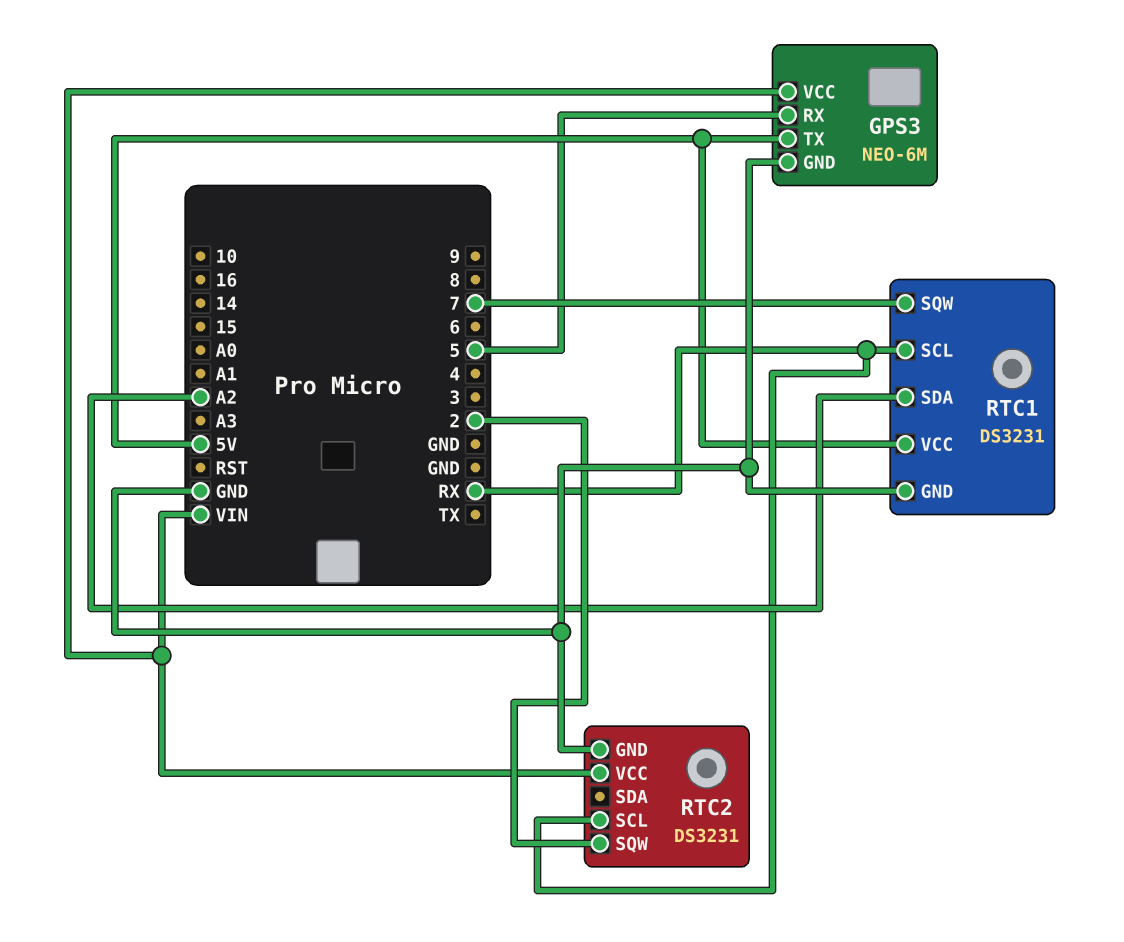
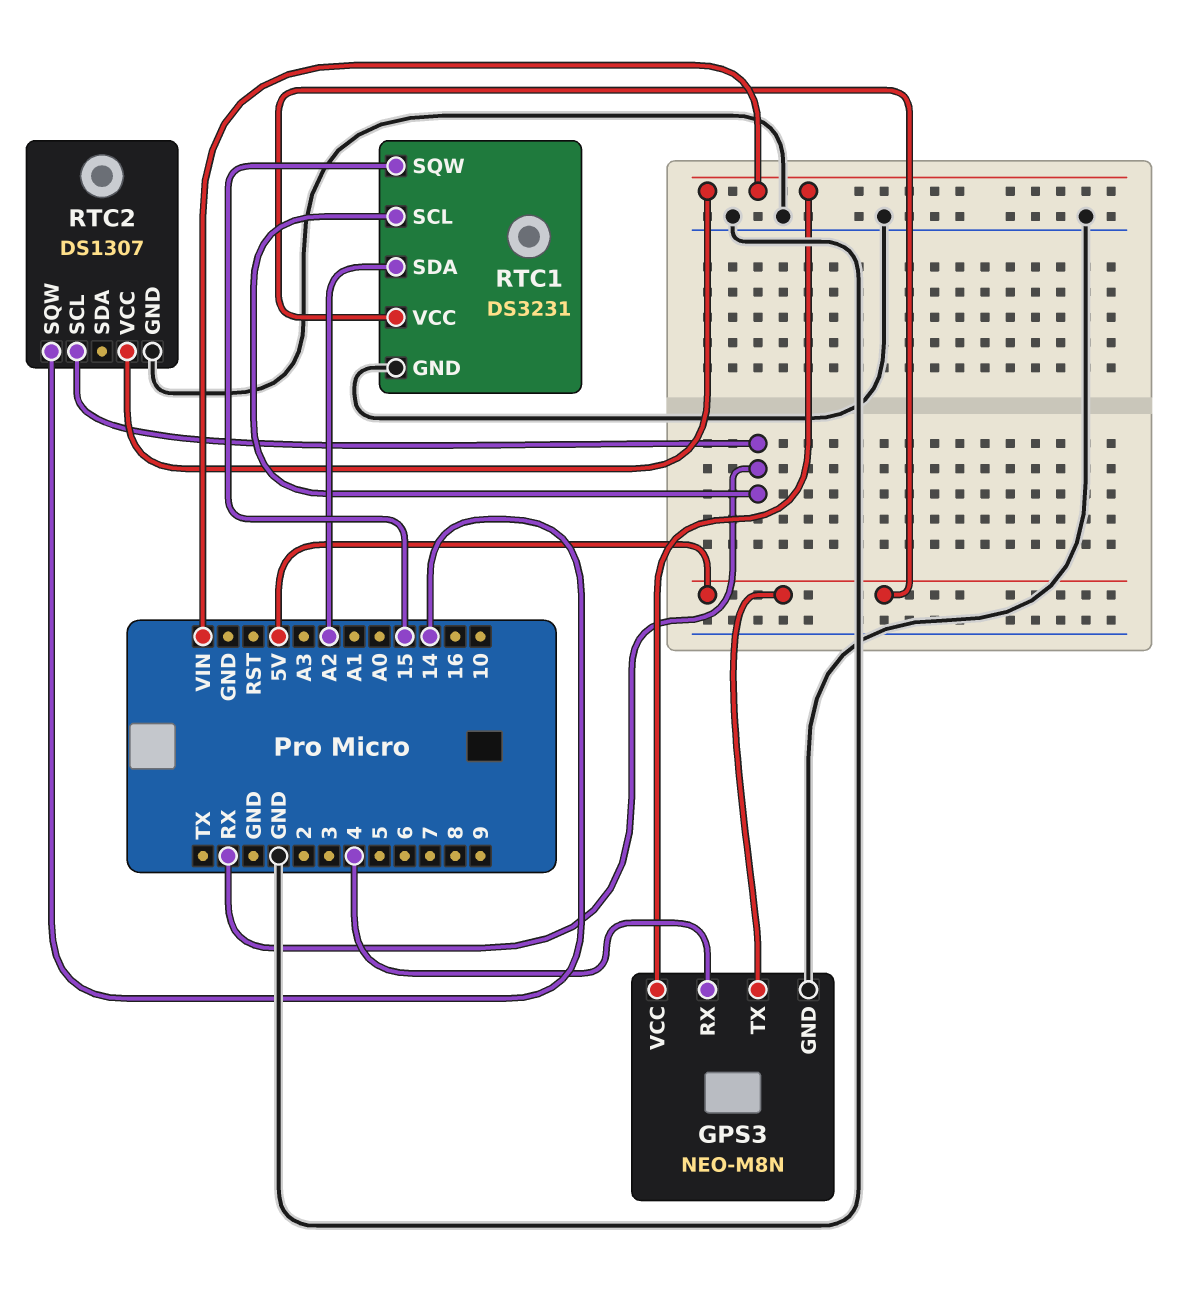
GPS3: NEO-6M -> NEO-M8N
GPS3 pin RX: 5 -> 4
RTC1 pin SQW: 7 -> 15
RTC2: DS3231 -> DS1307
RTC2 pin SQW: 2 -> 14

